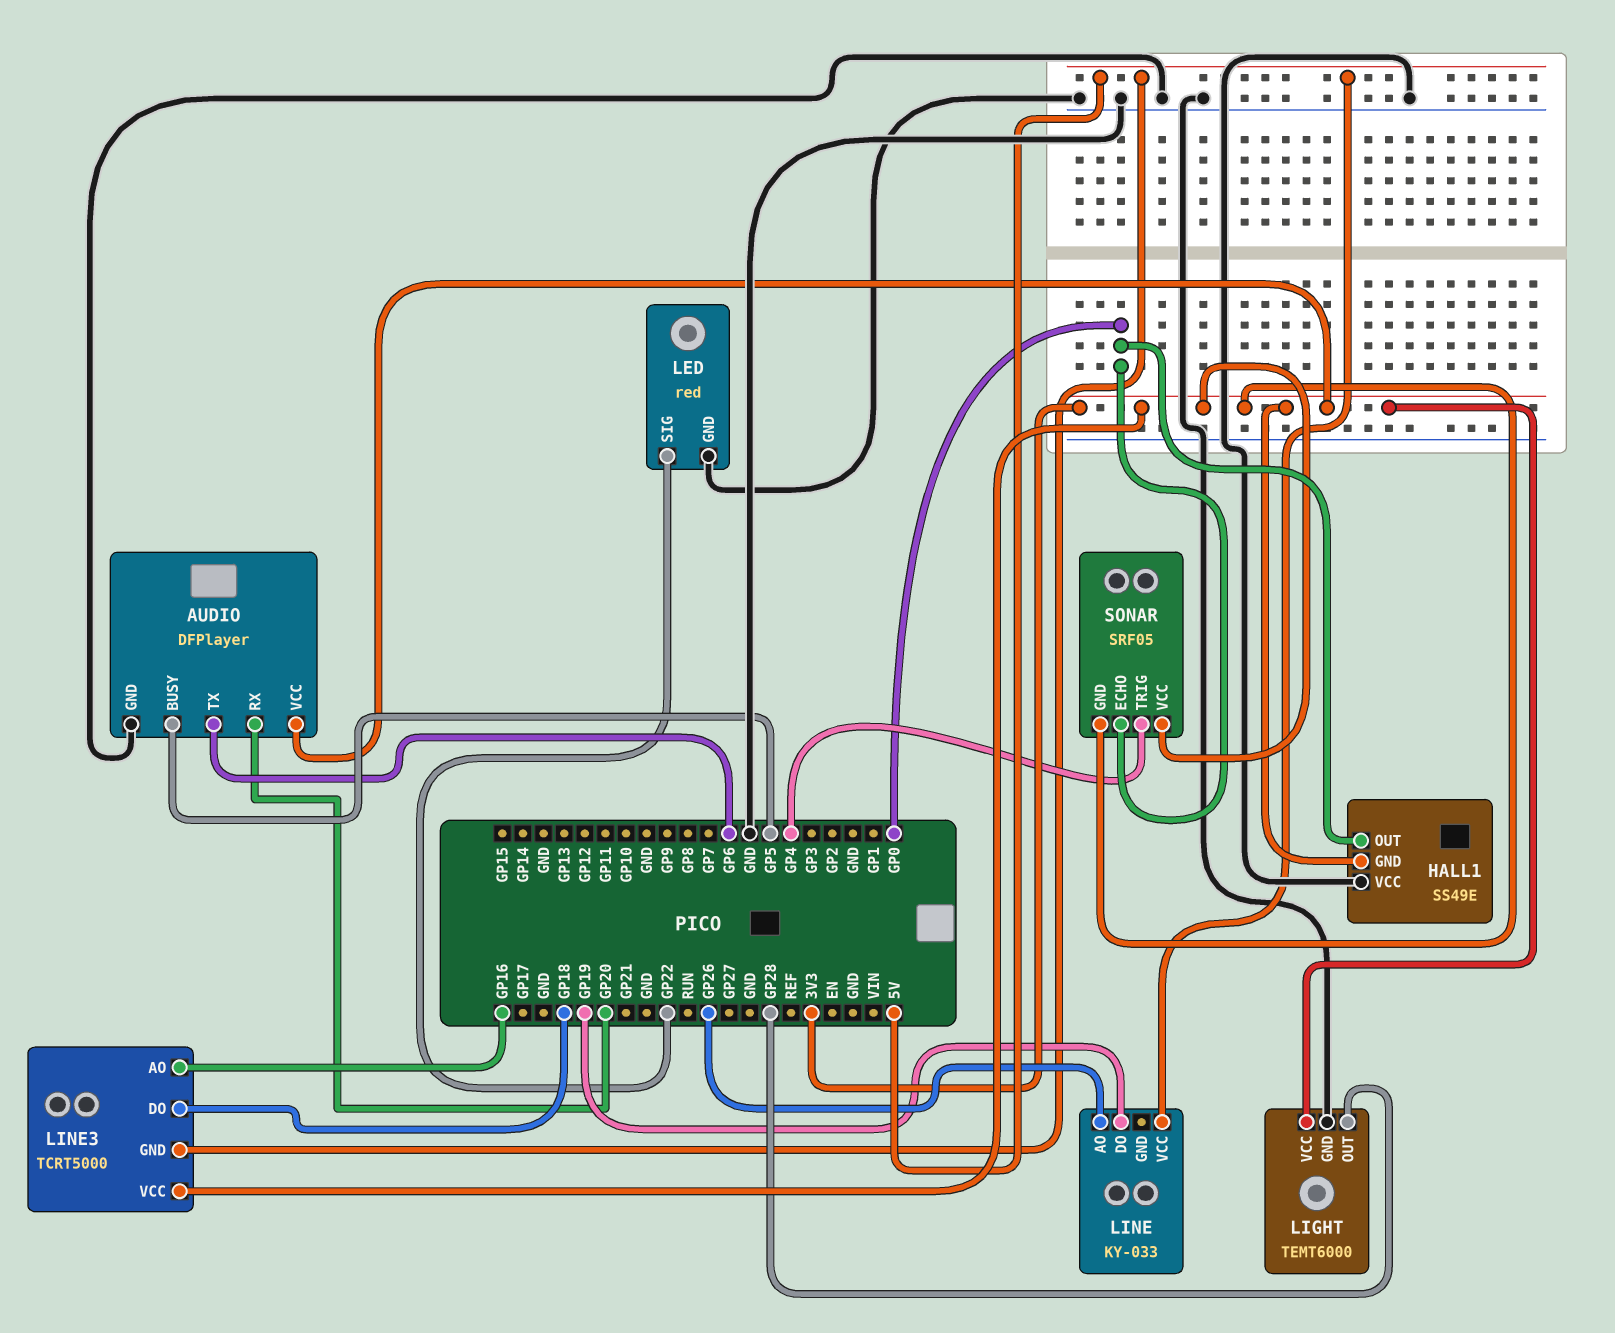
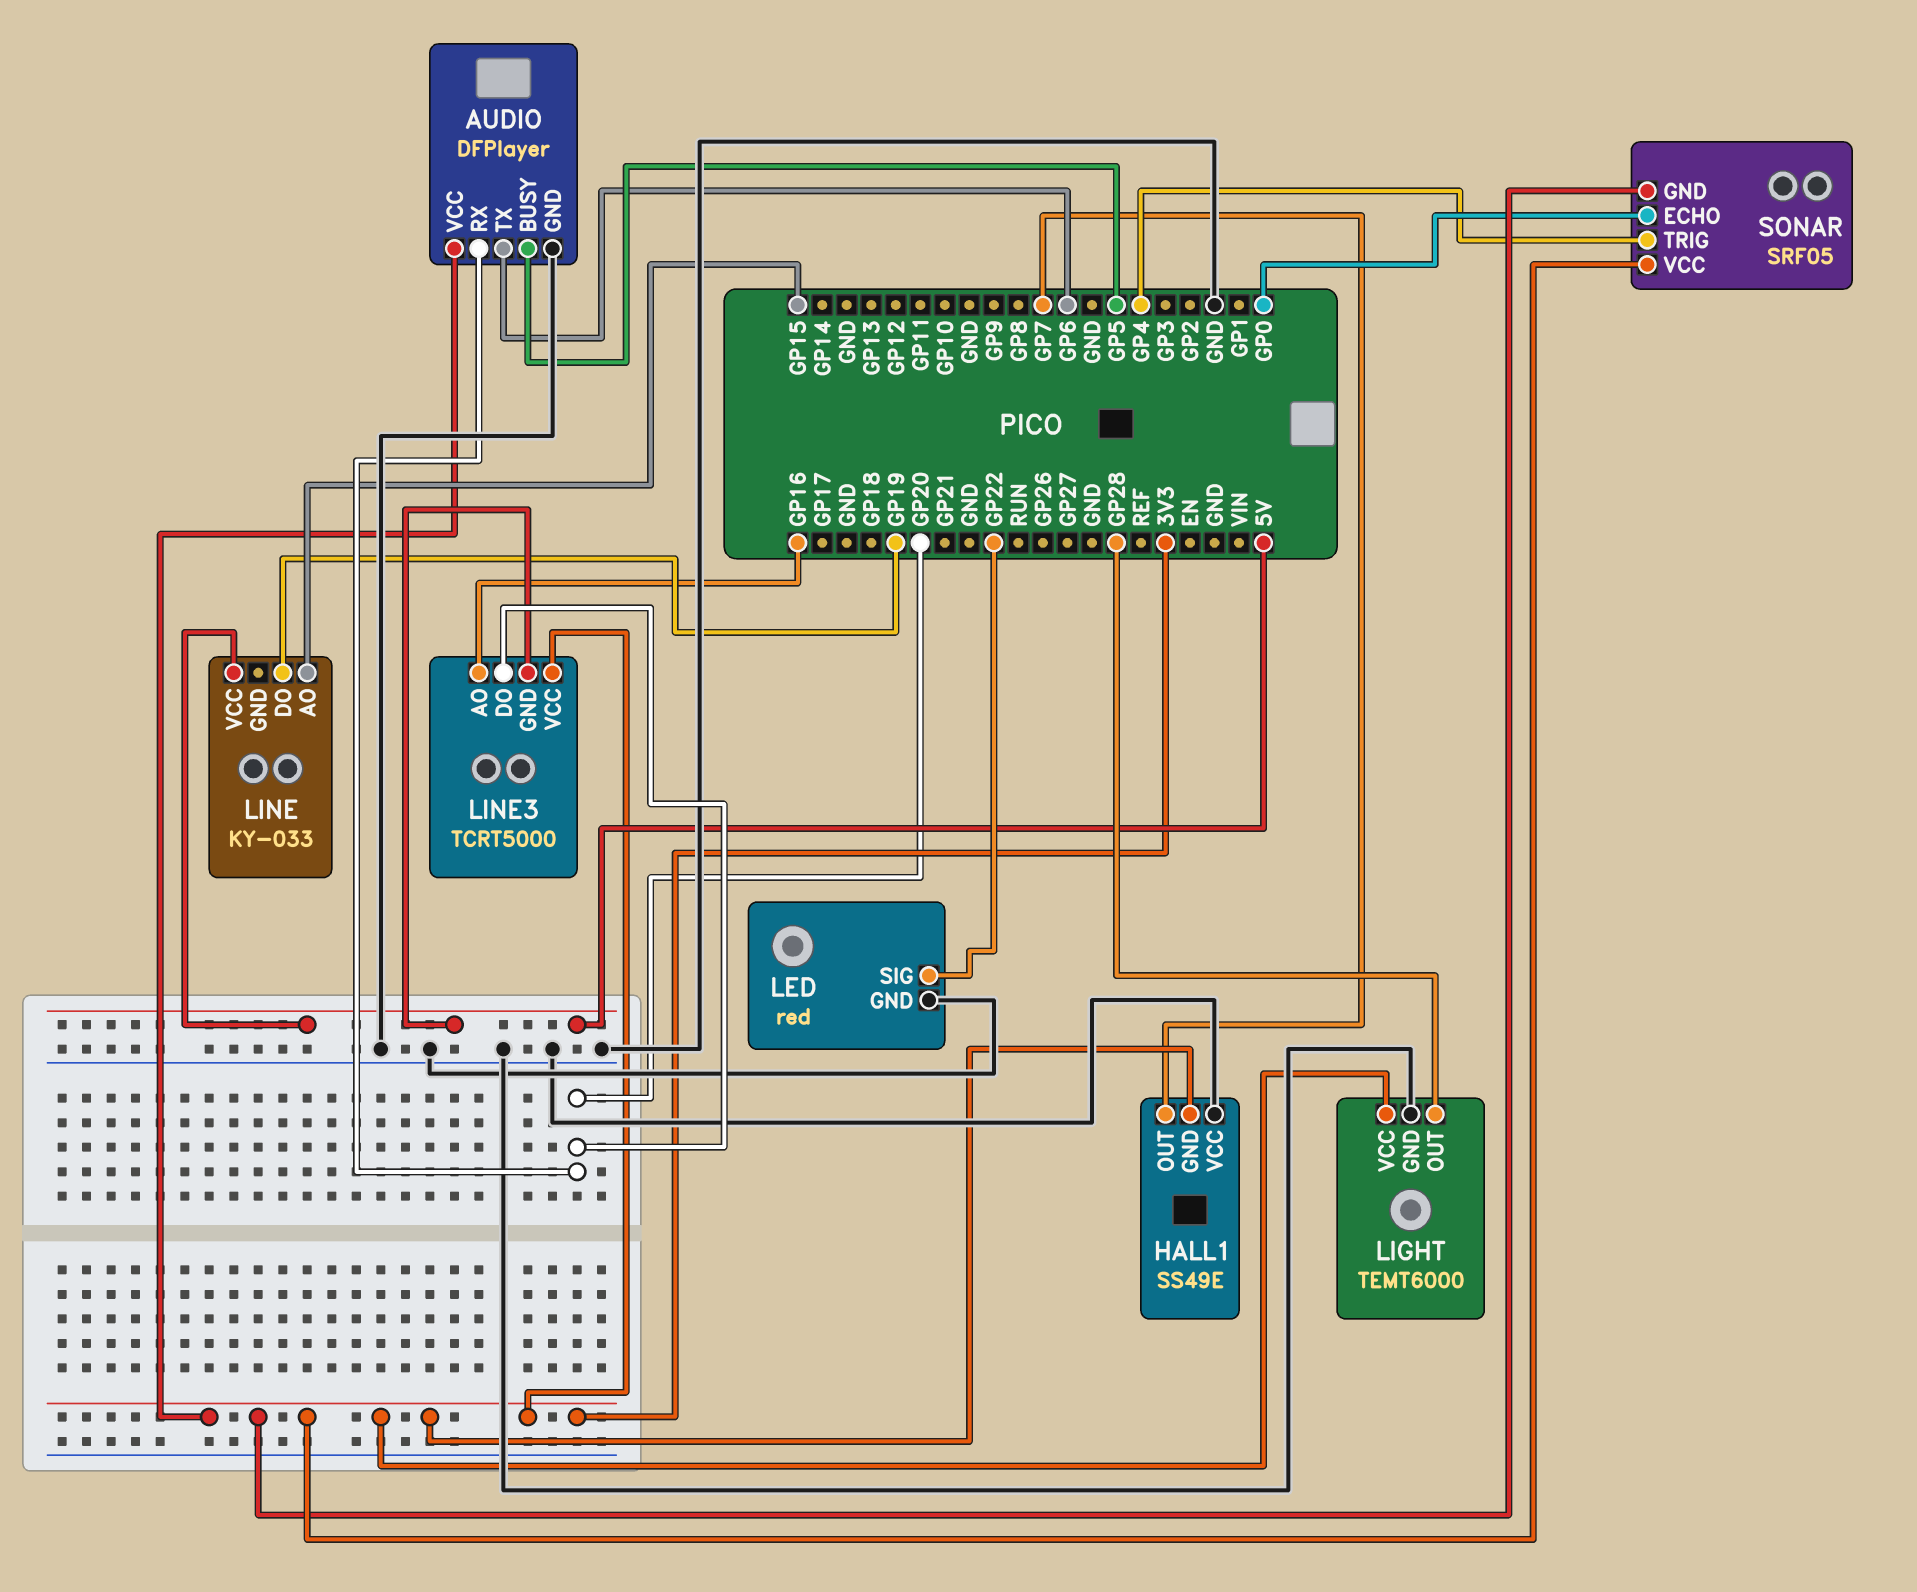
HALL1 pin OUT: GP0 -> GP7
LINE pin AO: GP26 -> GP15
LINE3 pin DO: GP18 -> GP20

